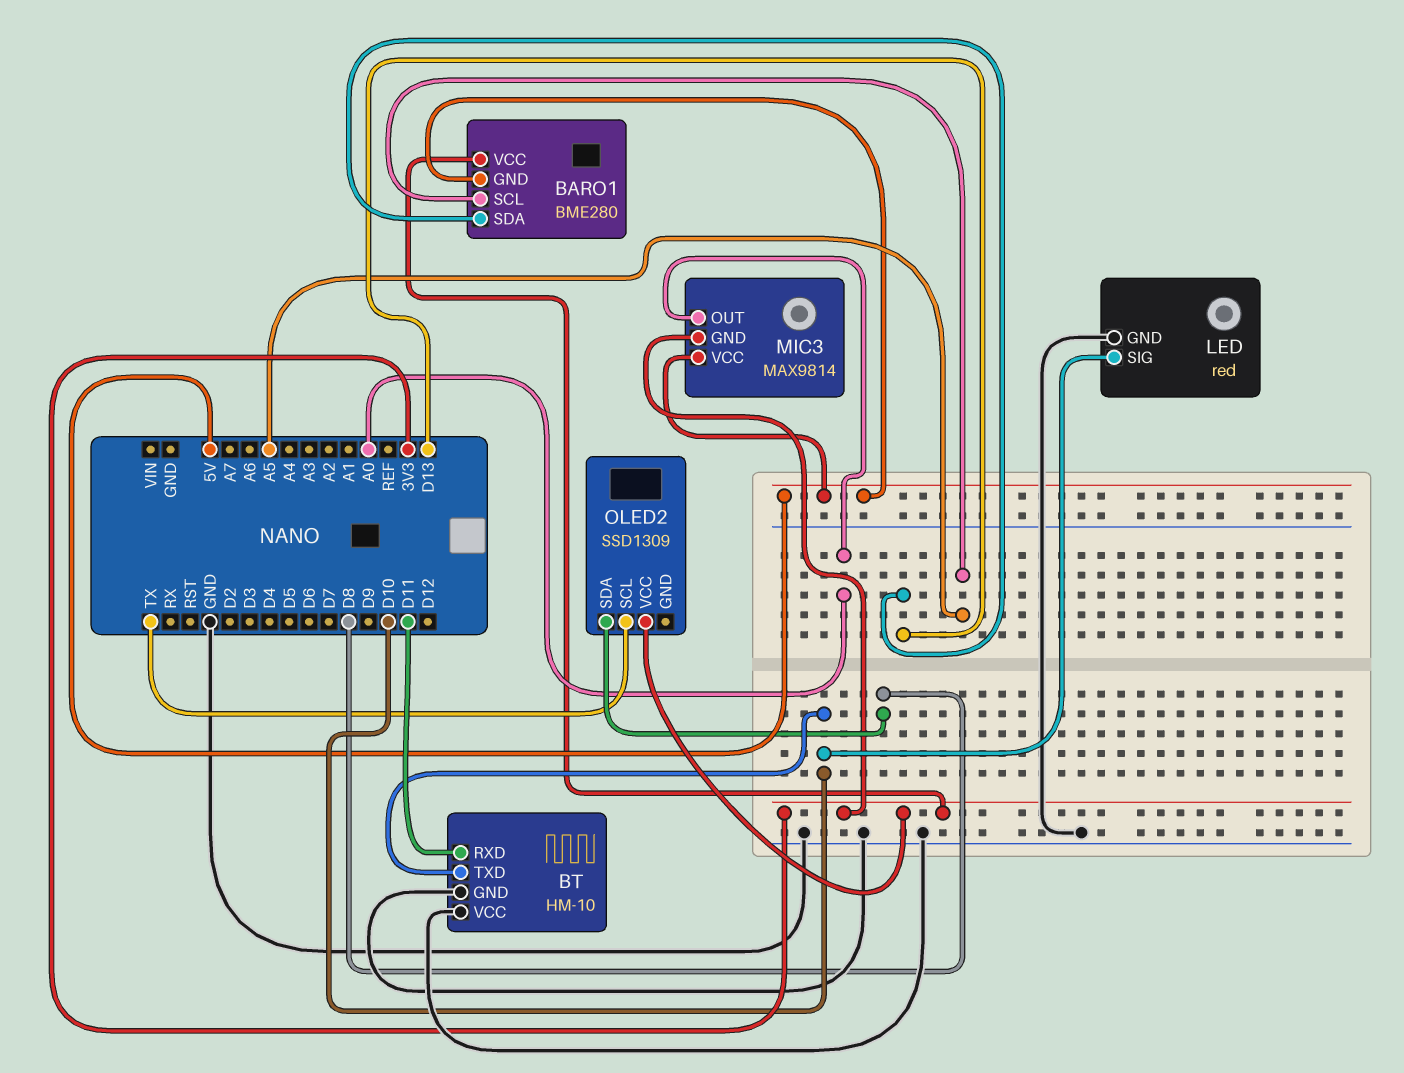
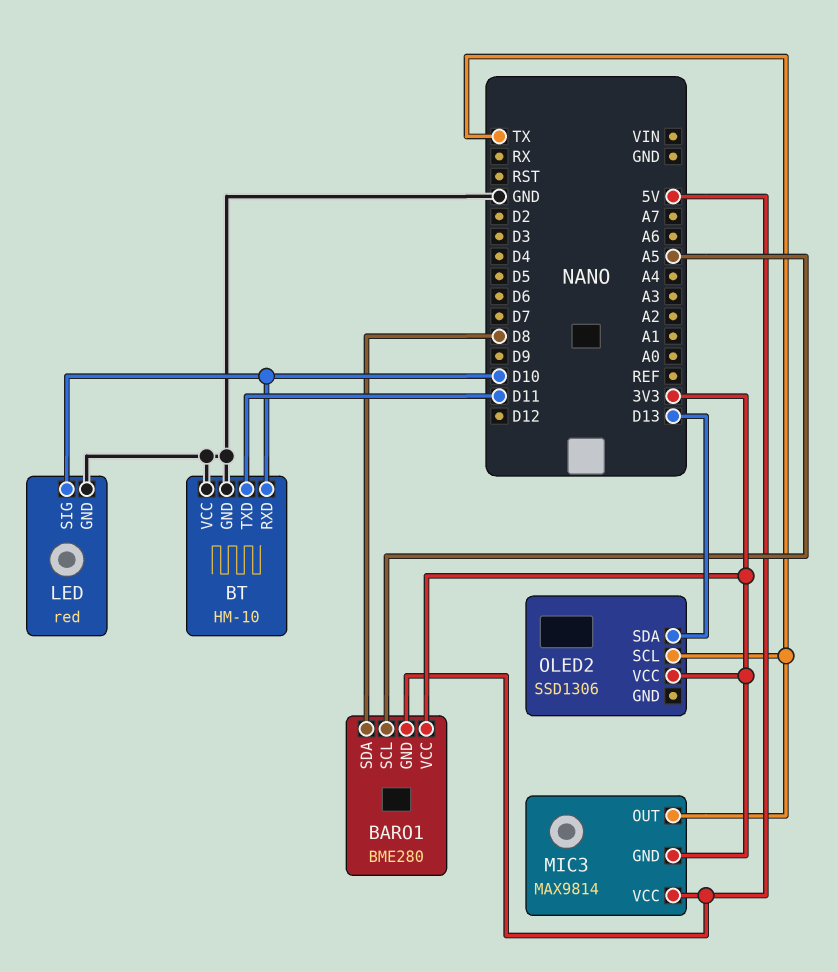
BARO1 pin SDA: D13 -> D8
BT pin RXD: D11 -> D10
BT pin TXD: D10 -> D11
MIC3 pin OUT: A0 -> TX
OLED2: SSD1309 -> SSD1306
OLED2 pin SDA: D8 -> D13

